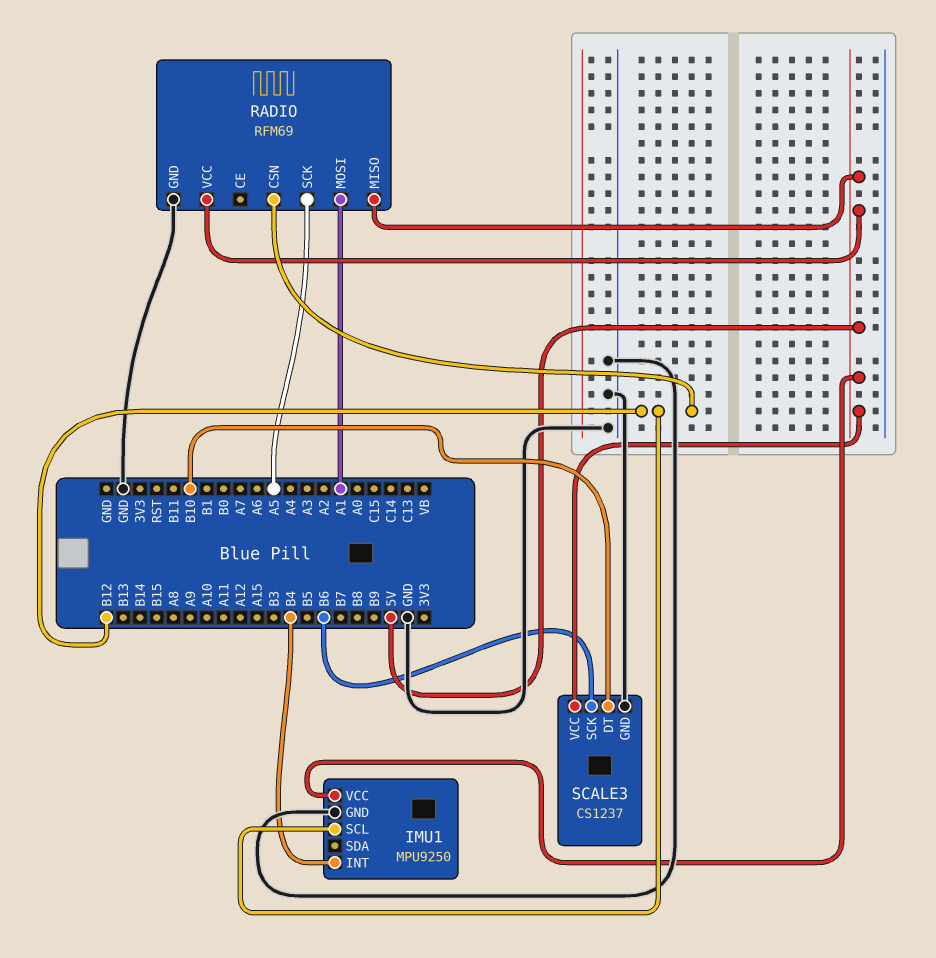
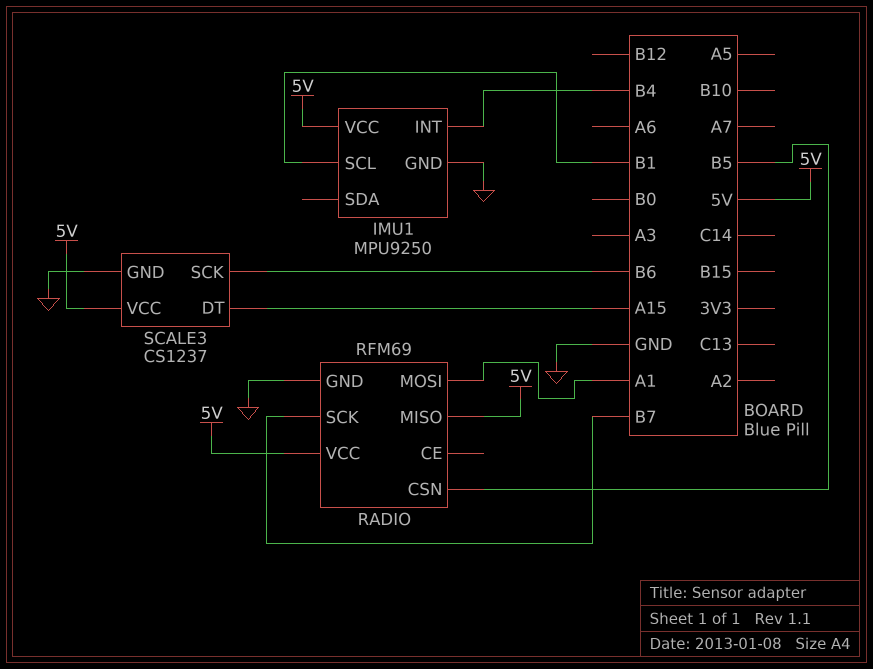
IMU1 pin SCL: B12 -> B1
RADIO pin CSN: B12 -> B5
RADIO pin SCK: A5 -> B7
SCALE3 pin DT: B10 -> A15

